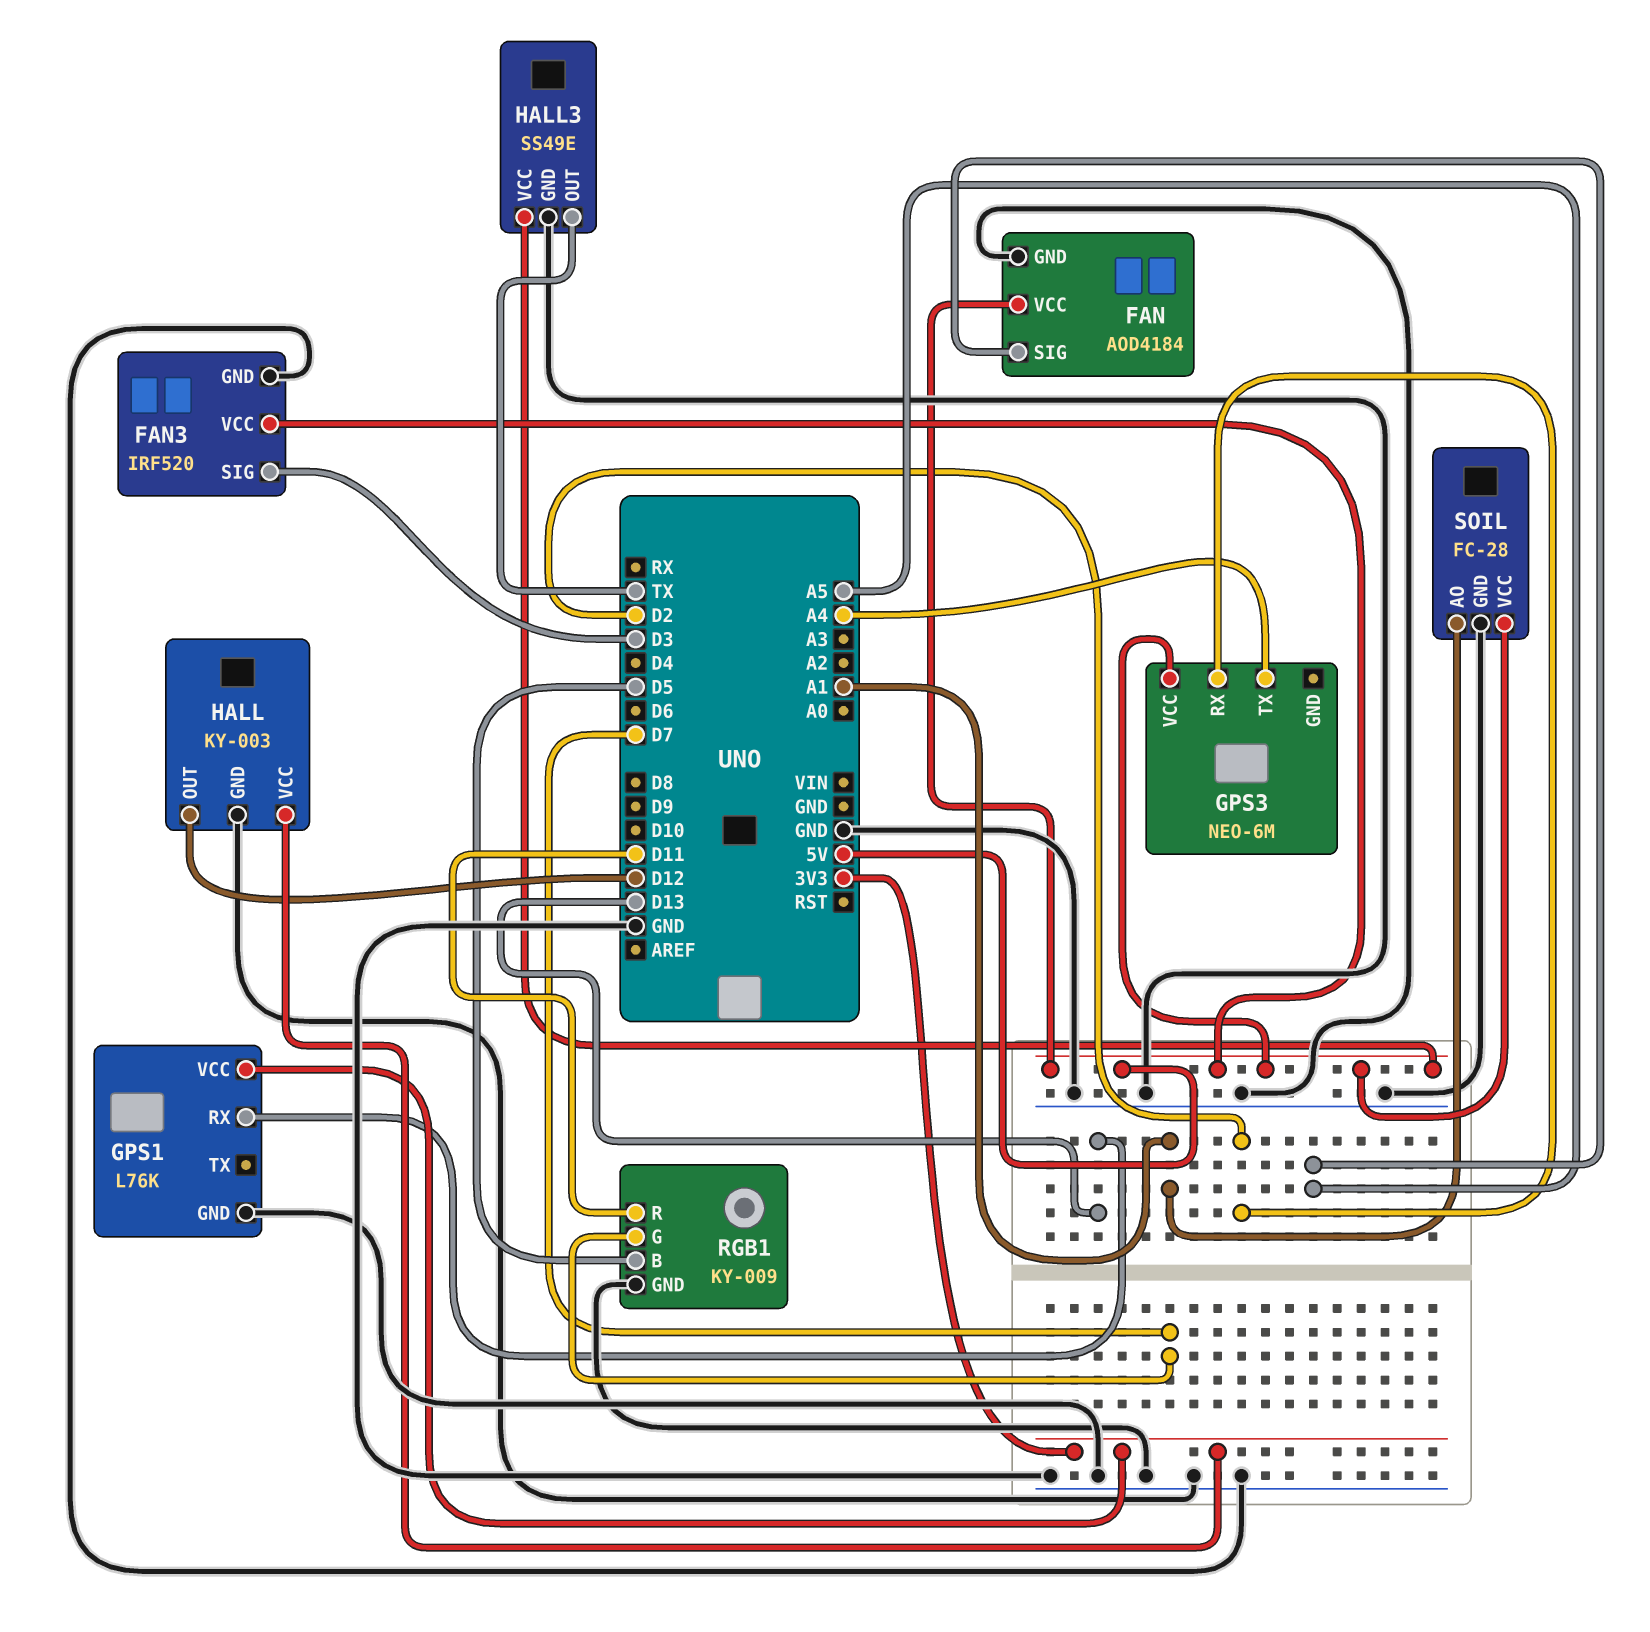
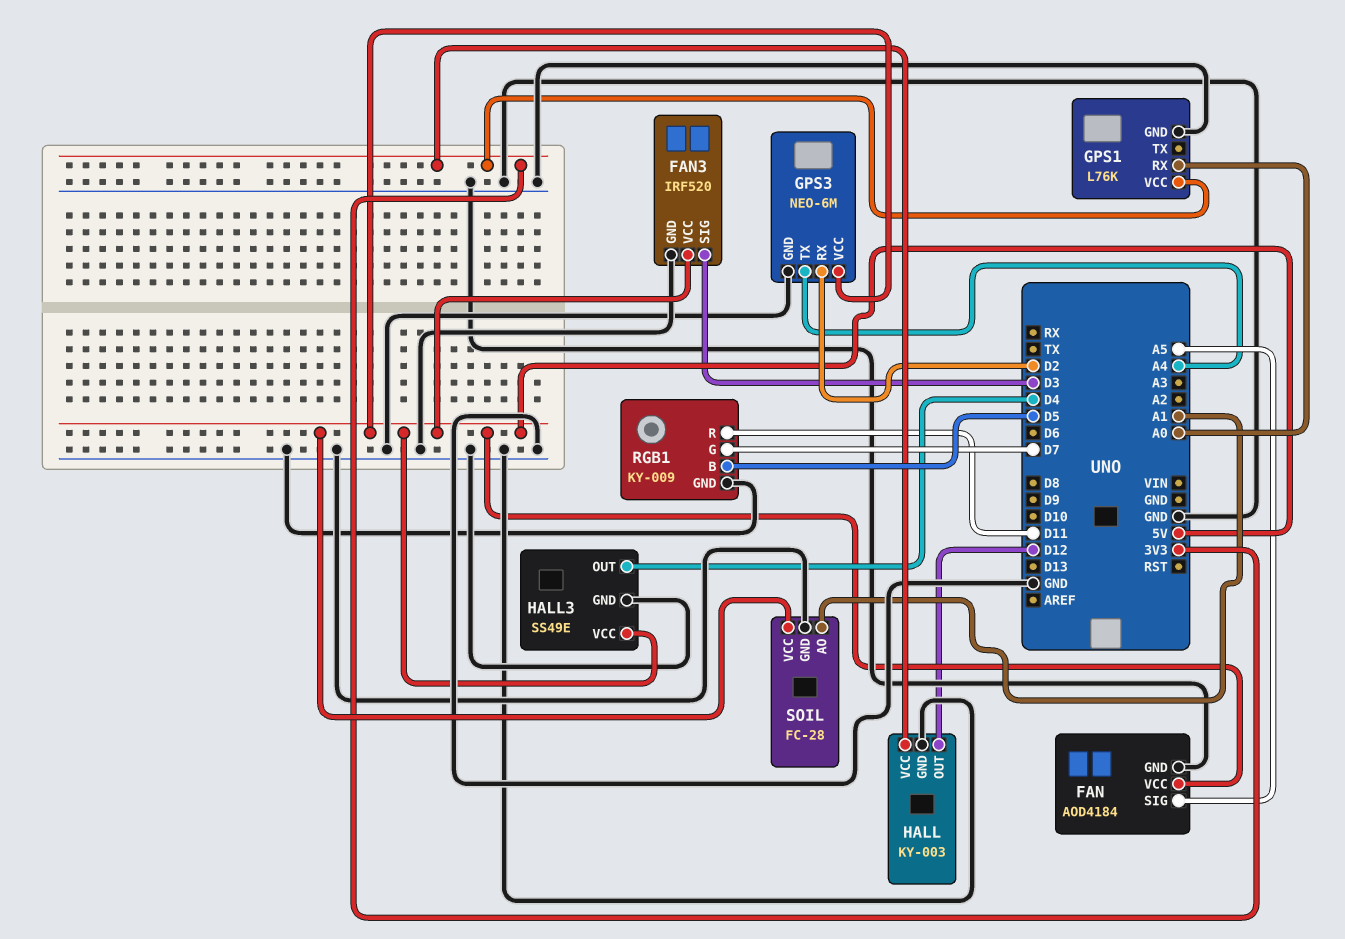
GPS1 pin RX: D13 -> A0
GPS3 pin GND: none -> GND
HALL3 pin OUT: TX -> D4

